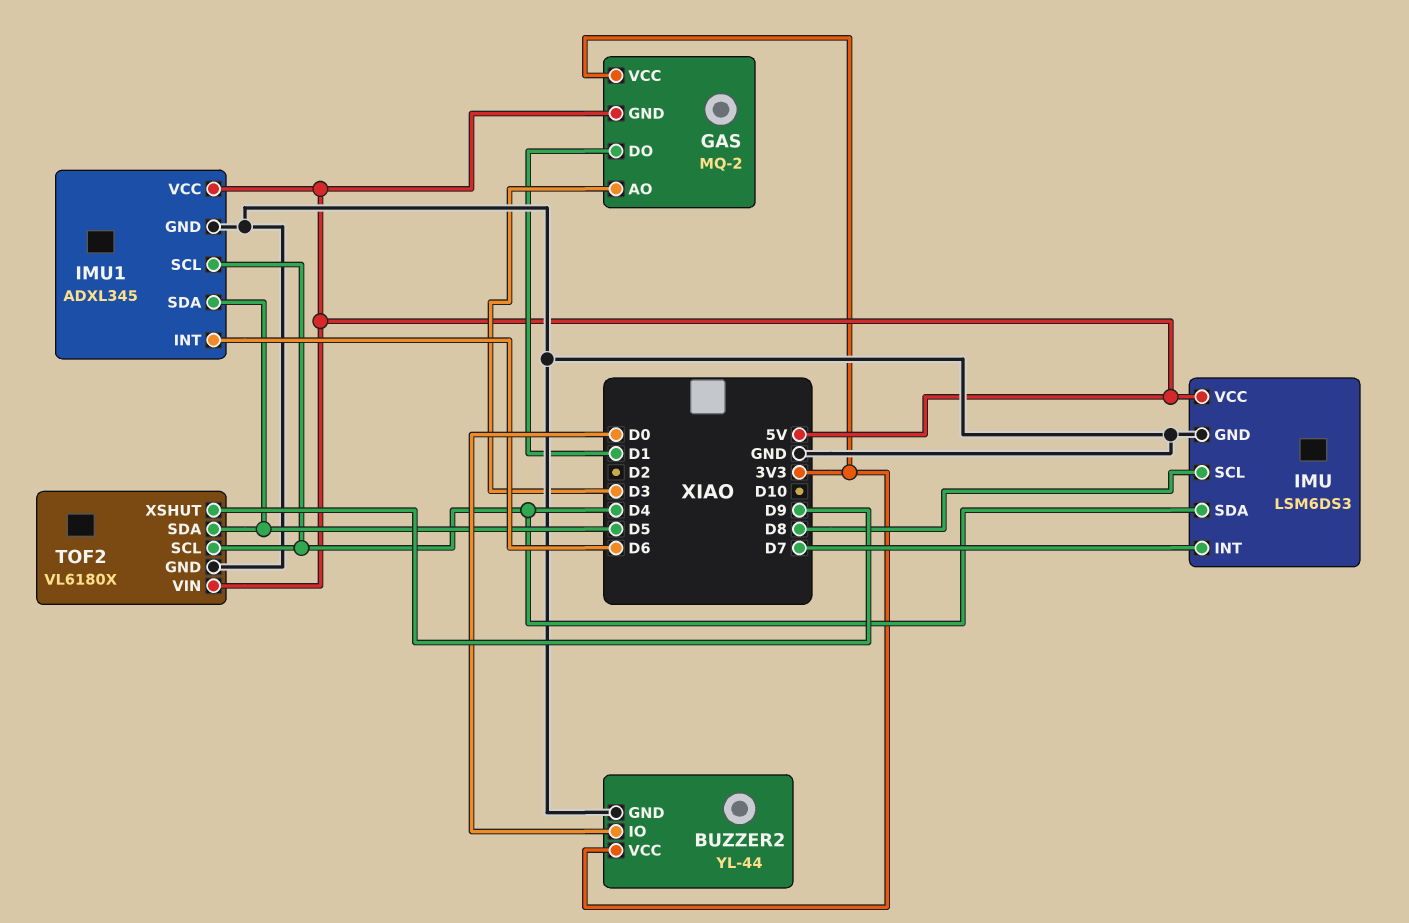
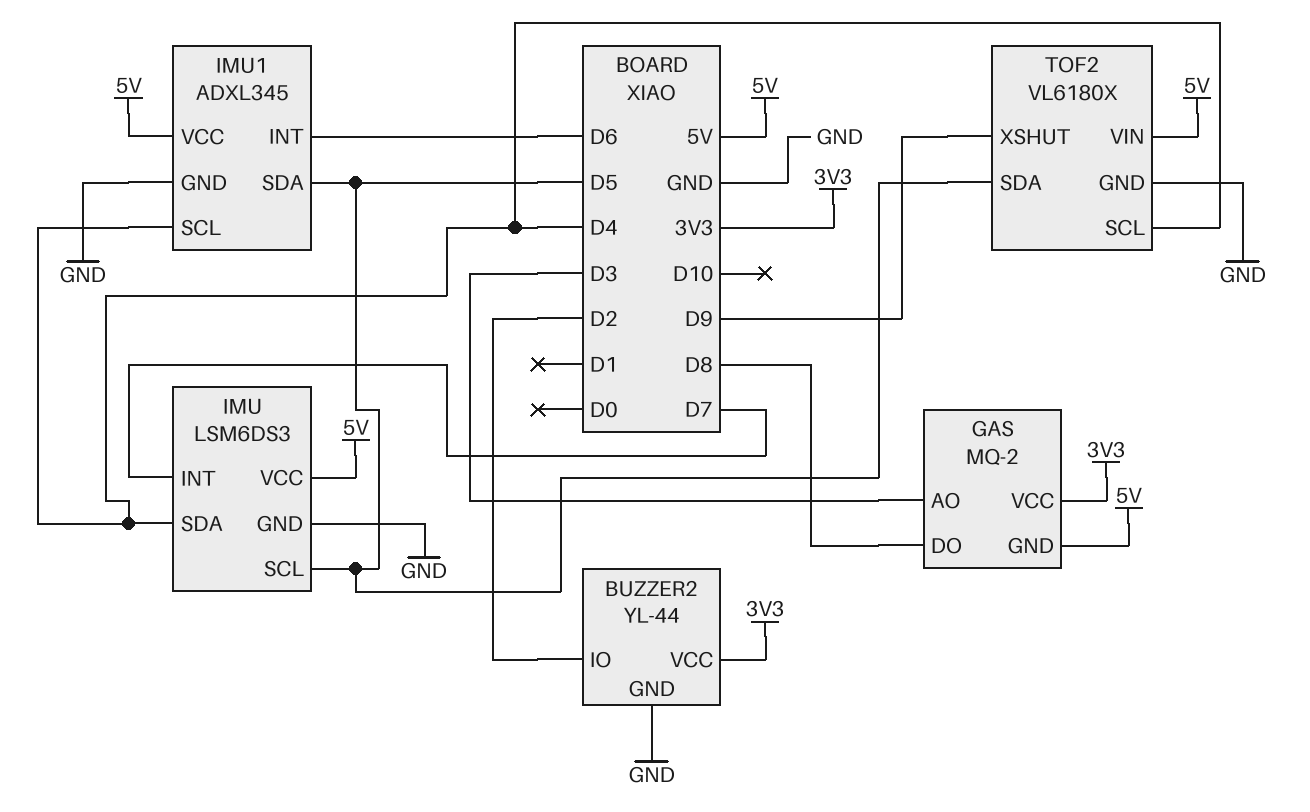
BUZZER2 pin IO: D0 -> D2
GAS pin DO: D1 -> D8
IMU pin SCL: D8 -> D5

